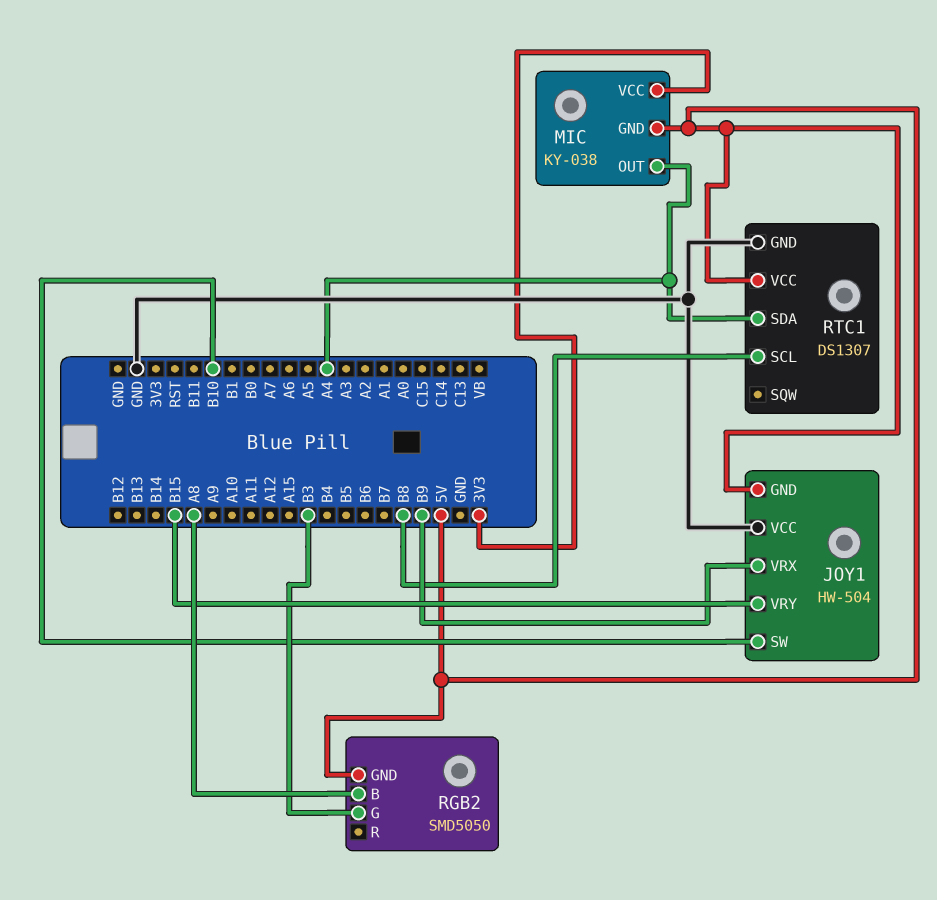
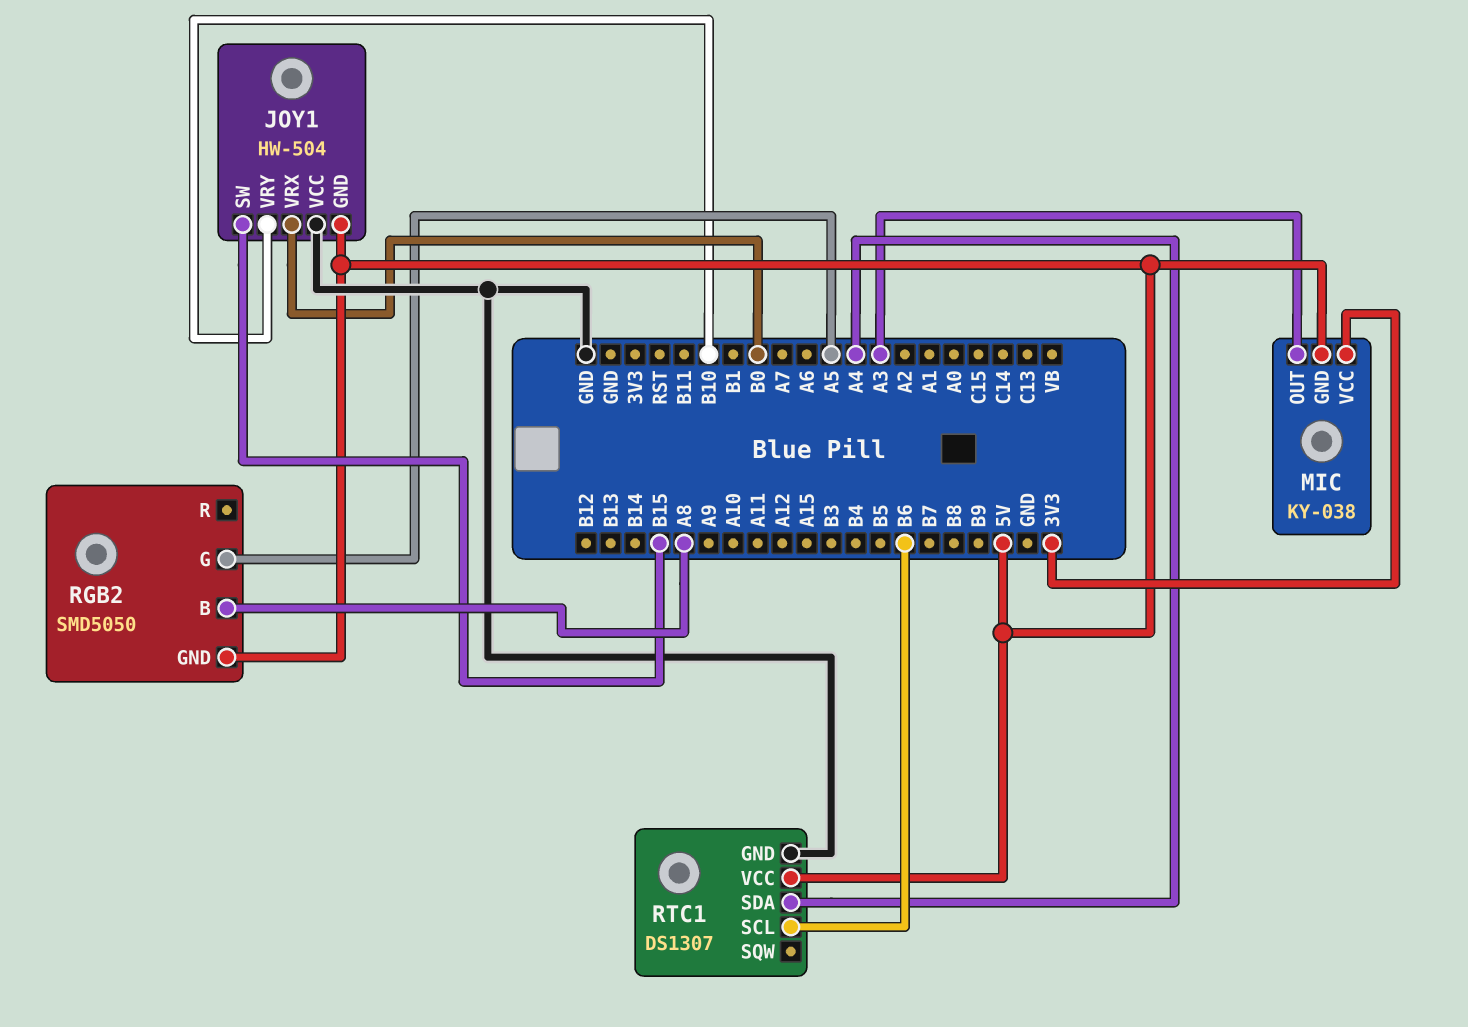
JOY1 pin SW: B10 -> B15
JOY1 pin VRX: B9 -> B0
JOY1 pin VRY: B15 -> B10
MIC pin OUT: A4 -> A3
RGB2 pin G: B3 -> A5
RTC1 pin SCL: B8 -> B6

